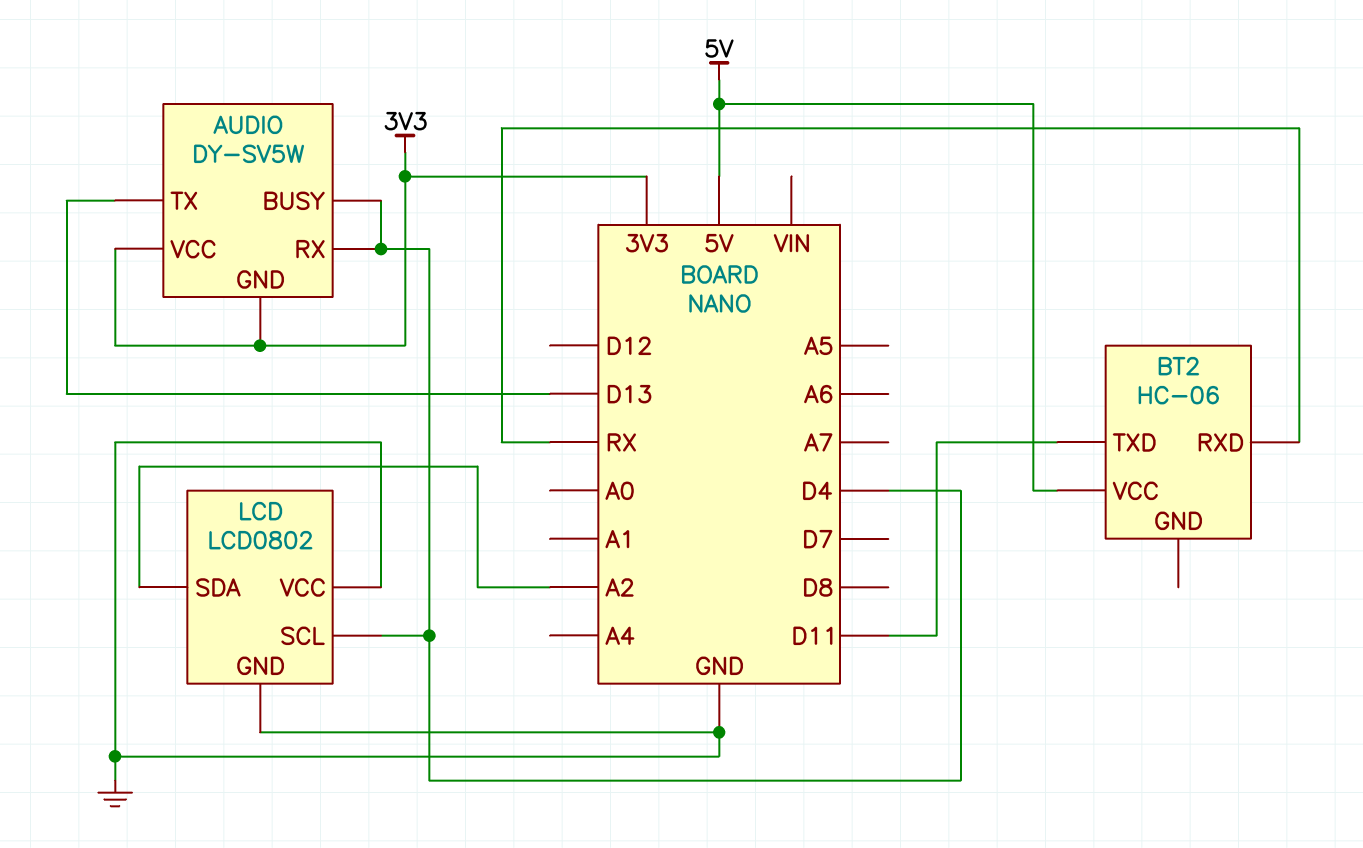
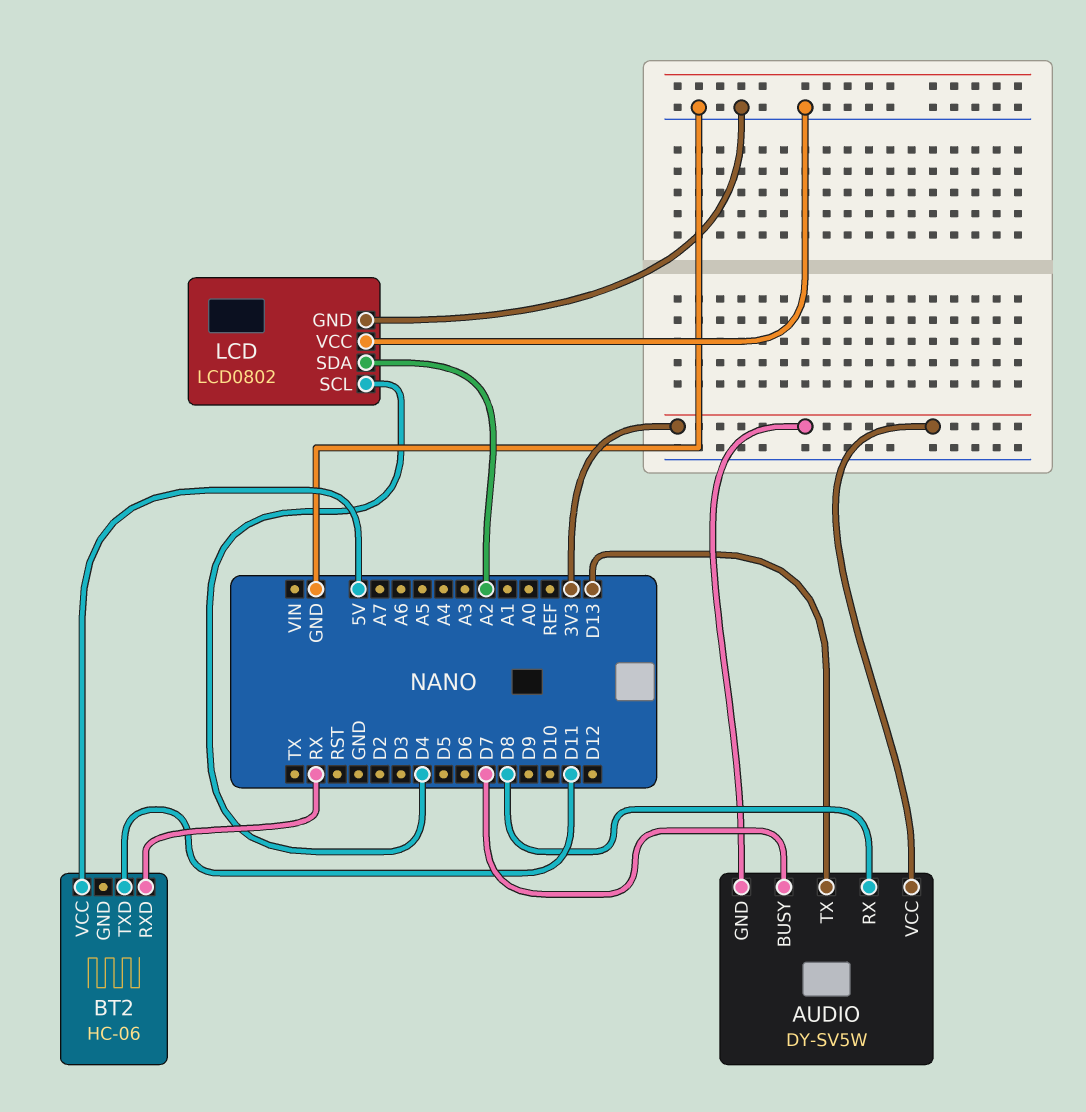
AUDIO pin BUSY: D4 -> D7
AUDIO pin RX: D4 -> D8

